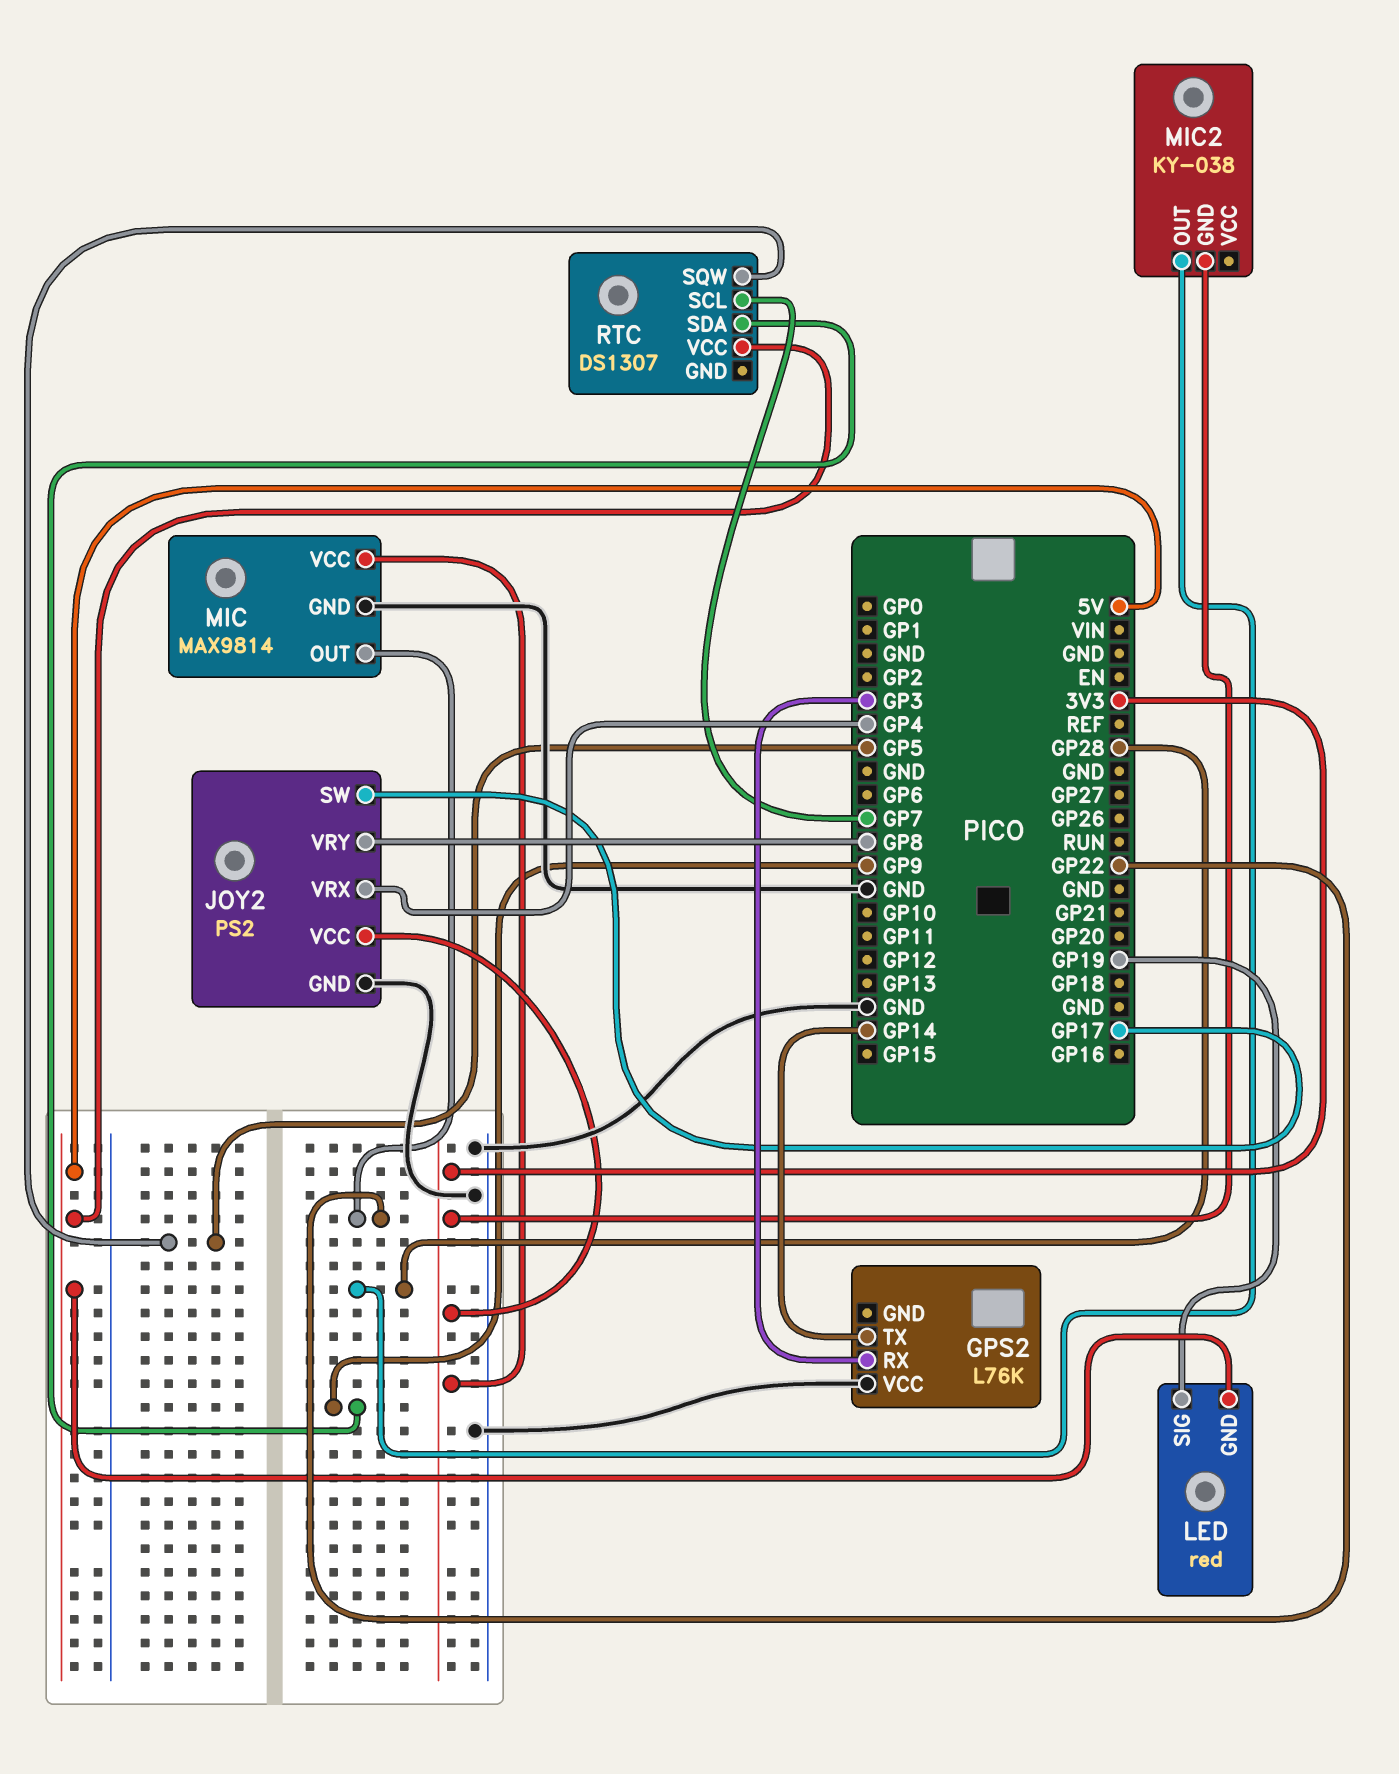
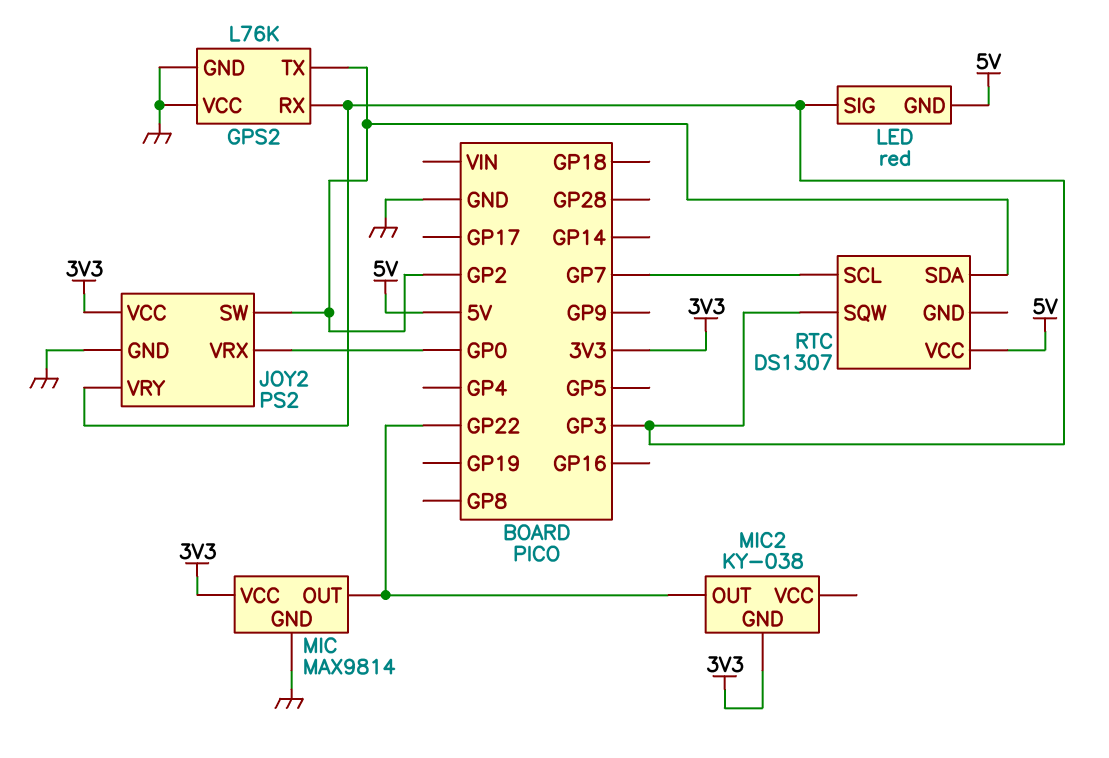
GPS2 pin GND: none -> GND
GPS2 pin TX: GP14 -> GP2
JOY2 pin SW: GP17 -> GP2
JOY2 pin VRX: GP4 -> GP0
JOY2 pin VRY: GP8 -> GP3
LED pin SIG: GP19 -> GP3
MIC2 pin OUT: GP28 -> GP22
RTC pin SDA: GP9 -> GP2
RTC pin SQW: GP5 -> GP3

